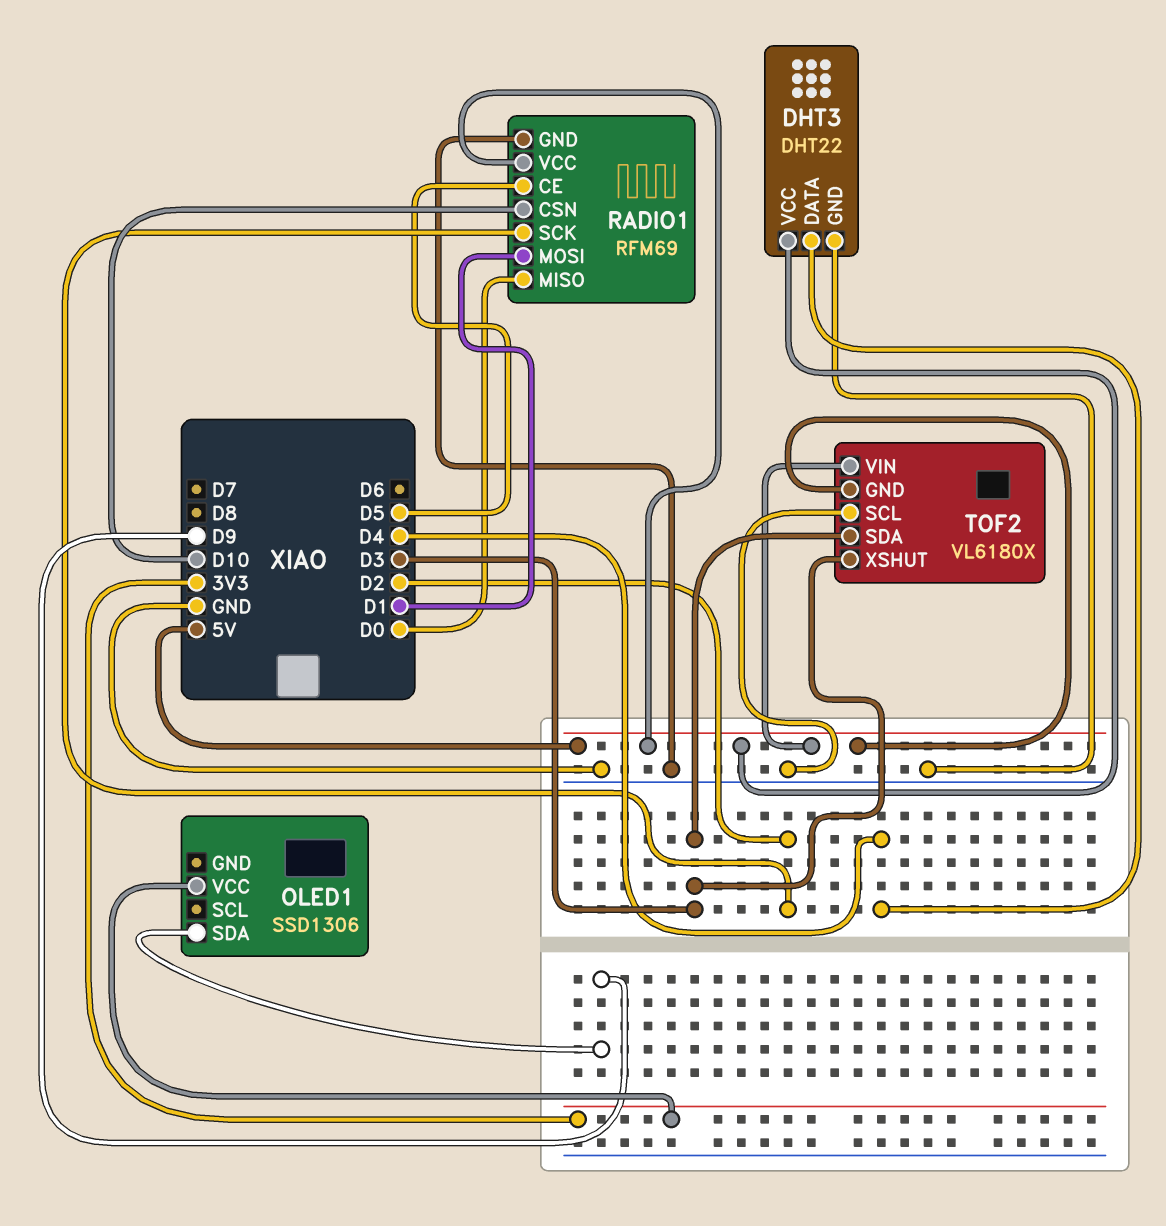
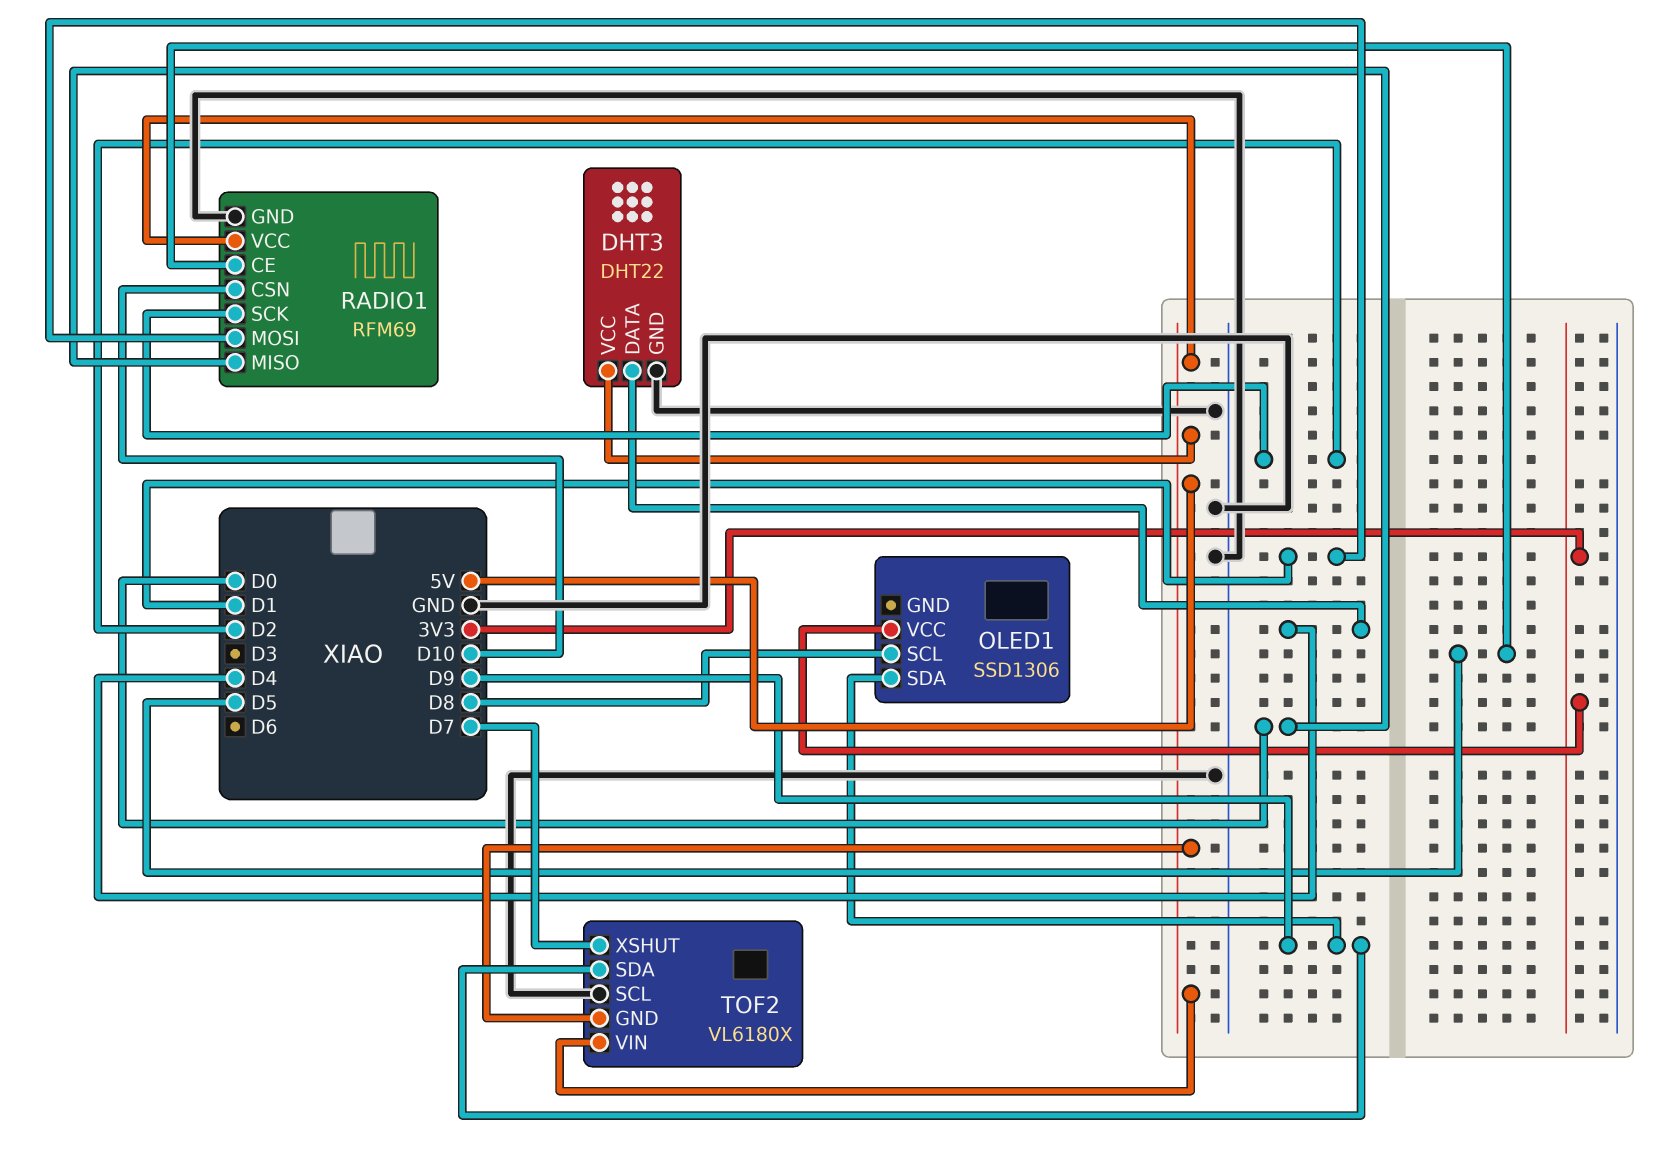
OLED1 pin SCL: none -> D8
TOF2 pin SDA: D3 -> D9
TOF2 pin XSHUT: D3 -> D7

